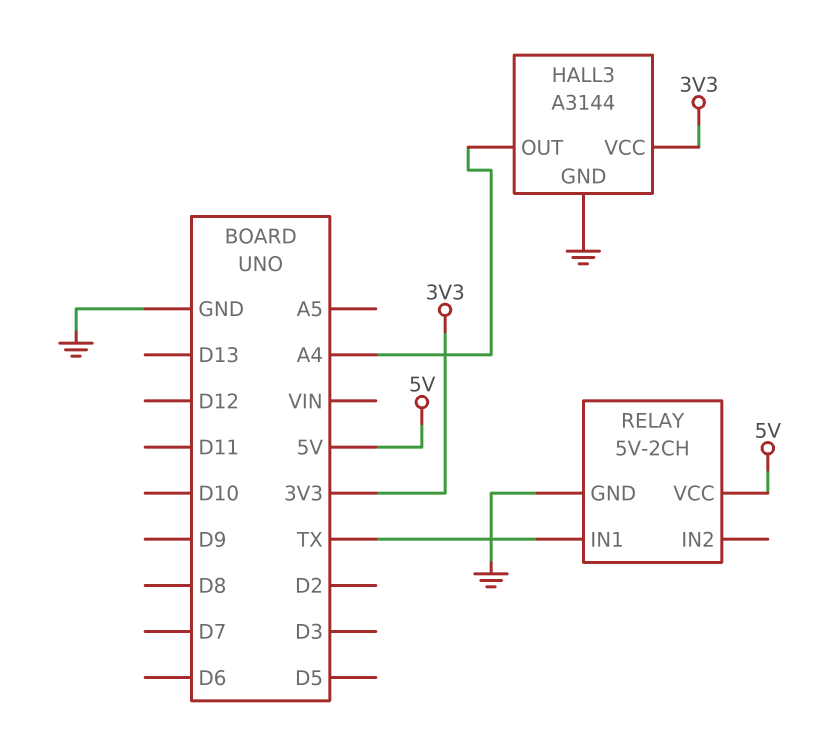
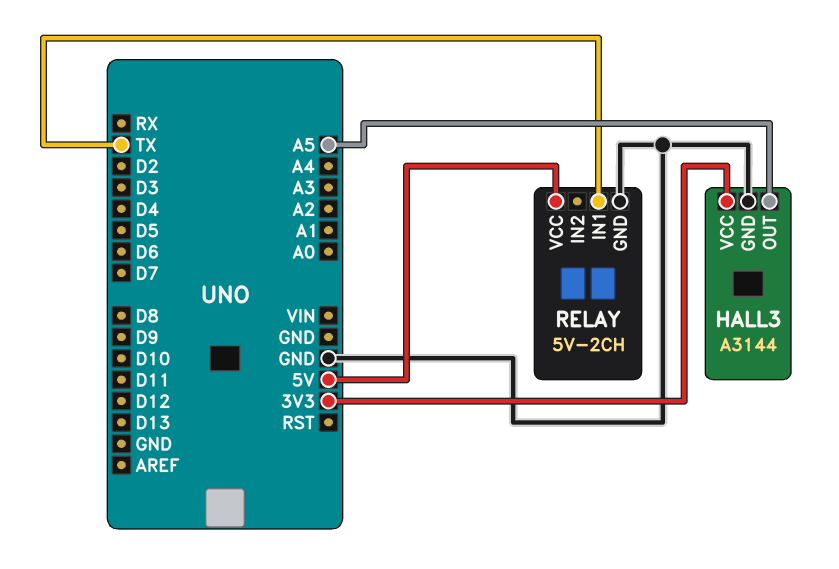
HALL3 pin OUT: A4 -> A5

